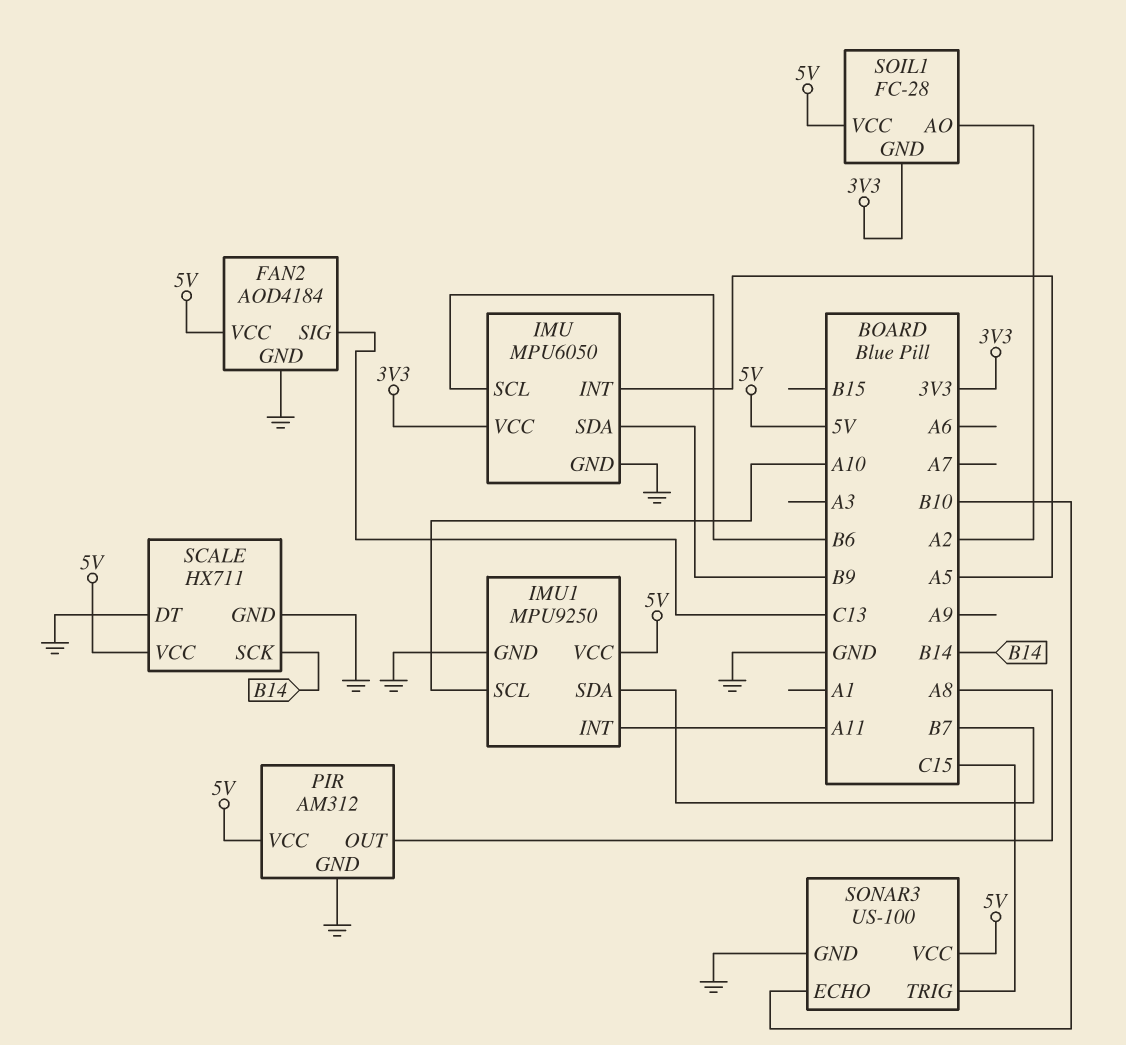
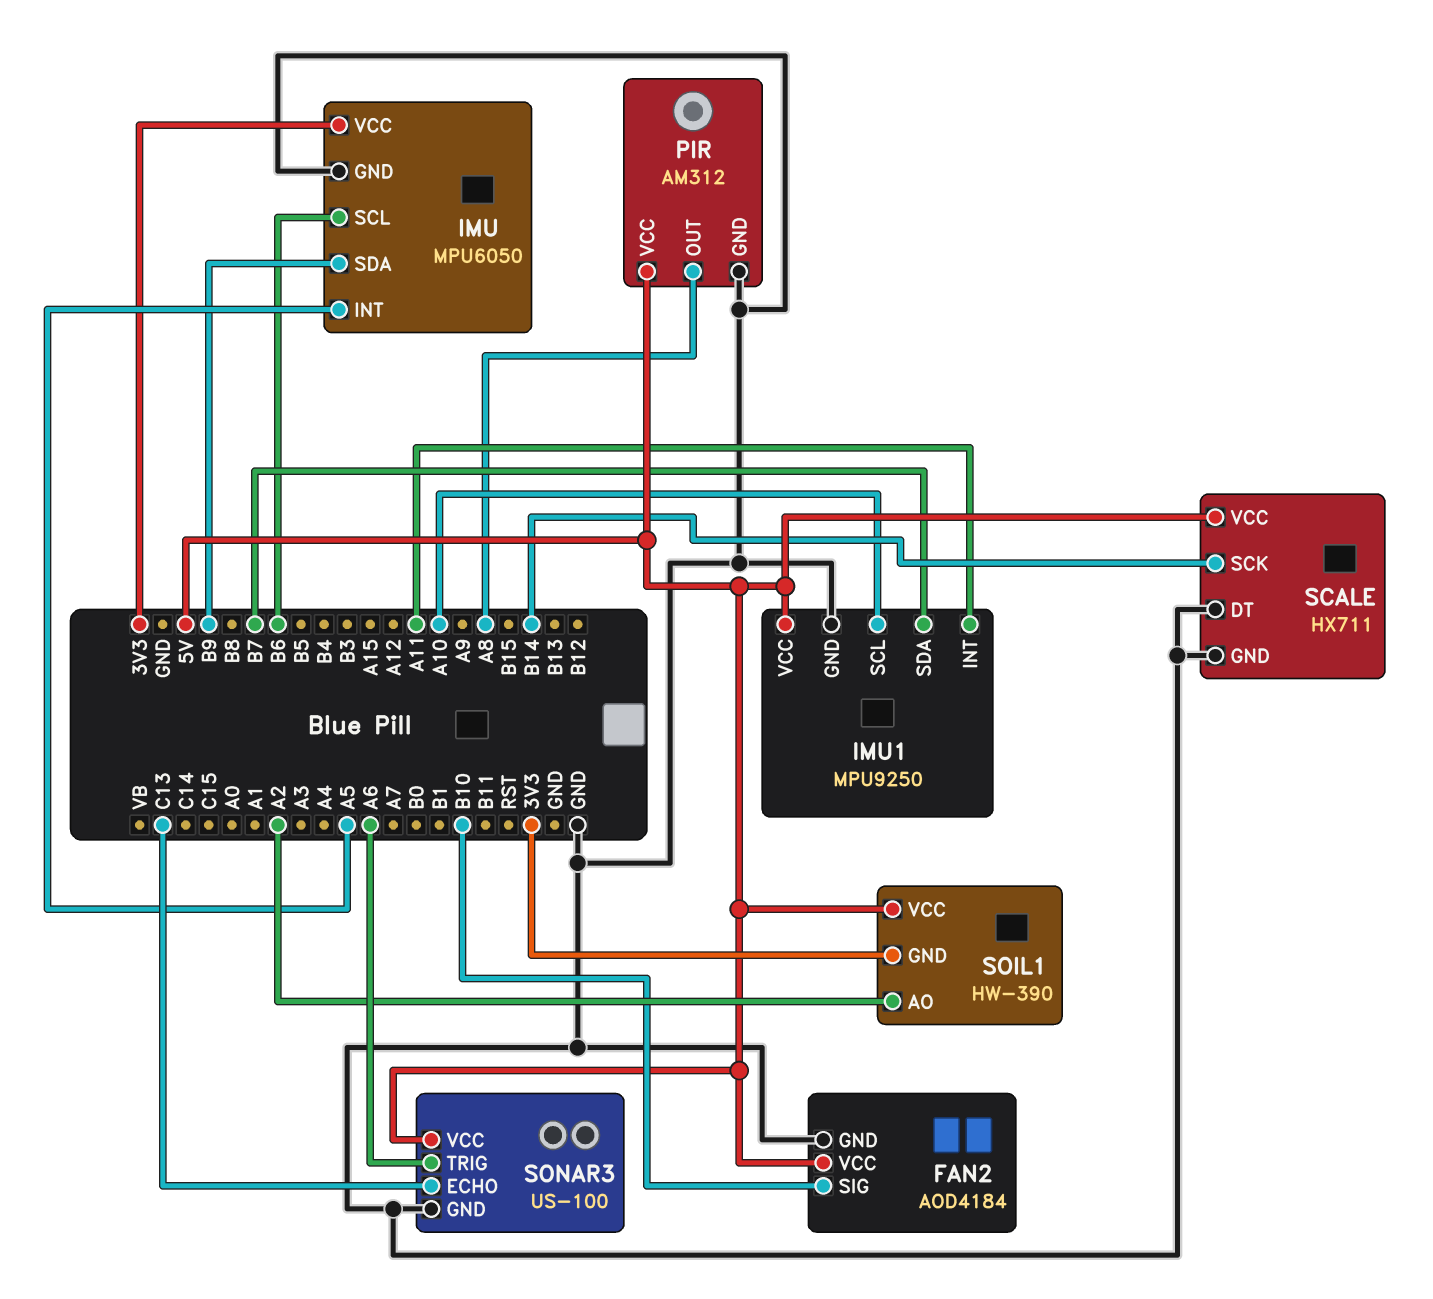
FAN2 pin SIG: C13 -> B10
SOIL1: FC-28 -> HW-390
SONAR3 pin ECHO: B10 -> C13
SONAR3 pin TRIG: C15 -> A6

